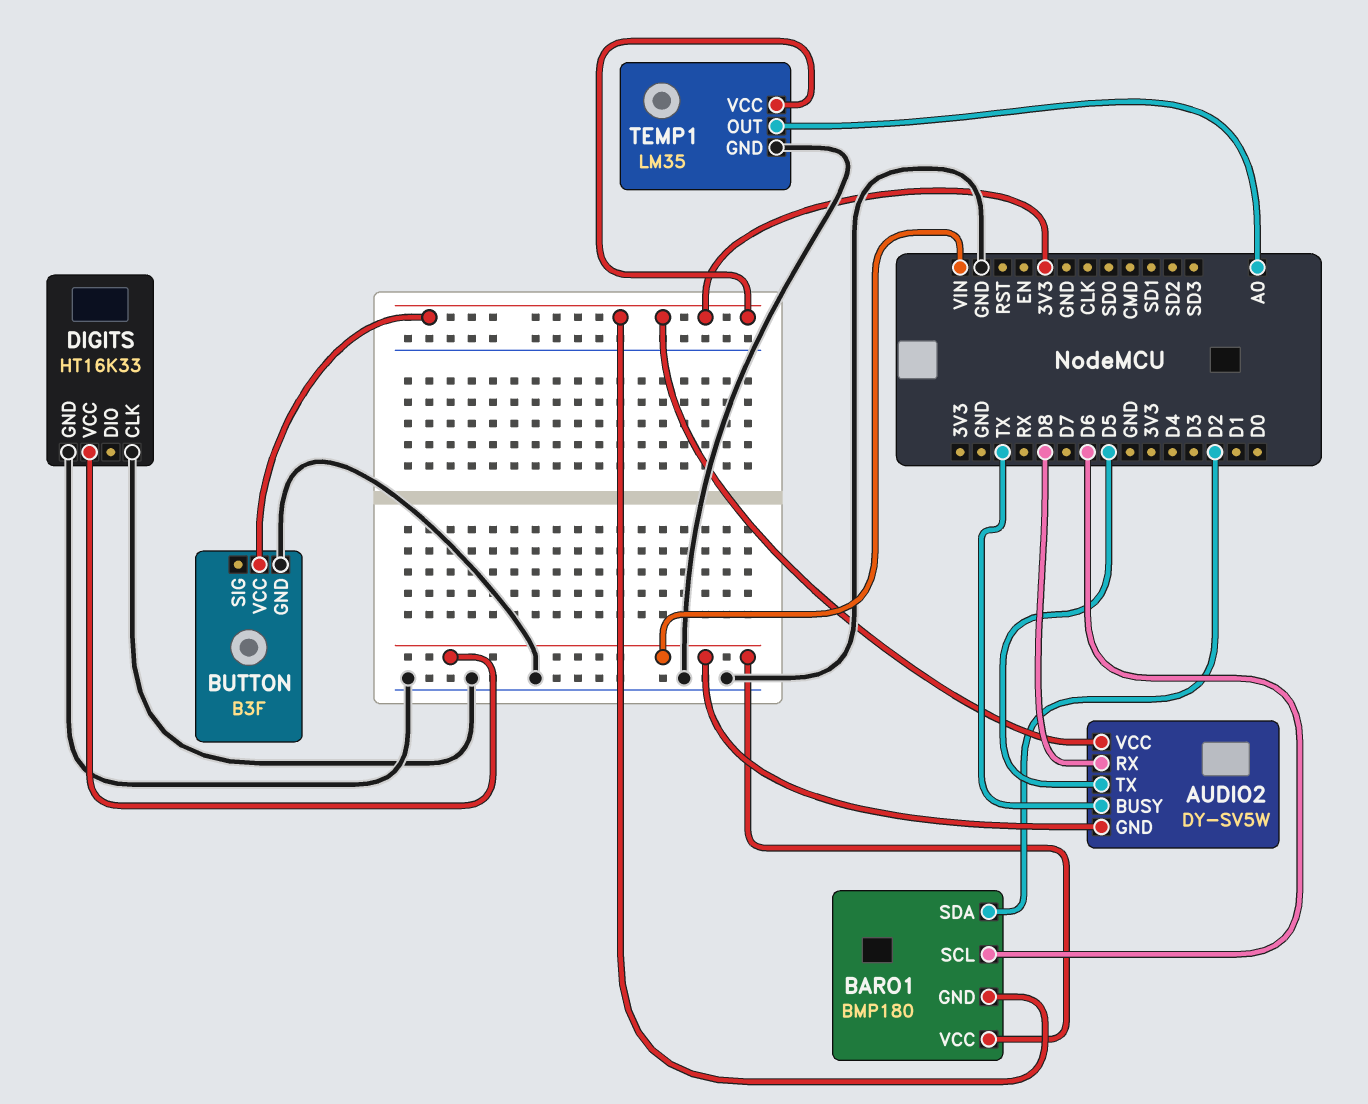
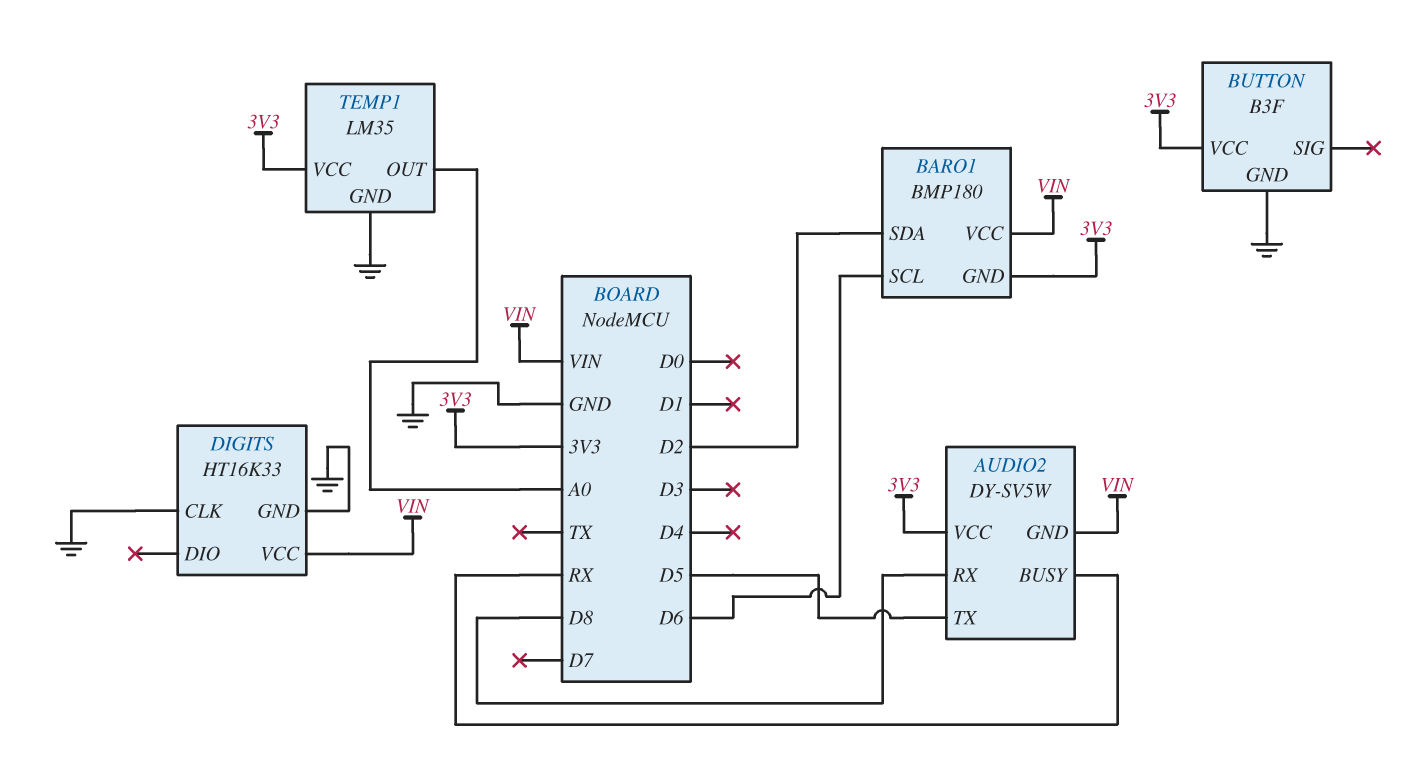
AUDIO2 pin BUSY: TX -> RX

